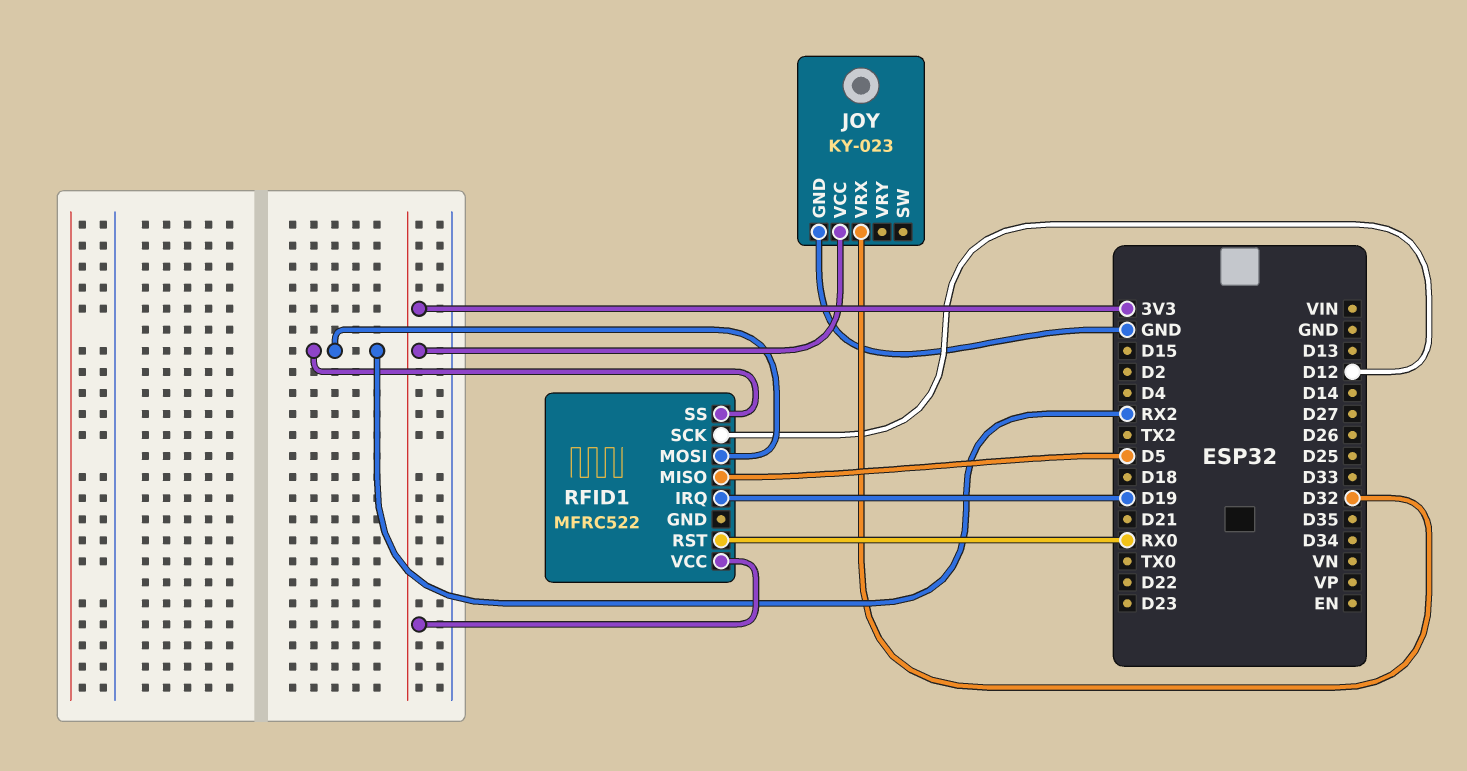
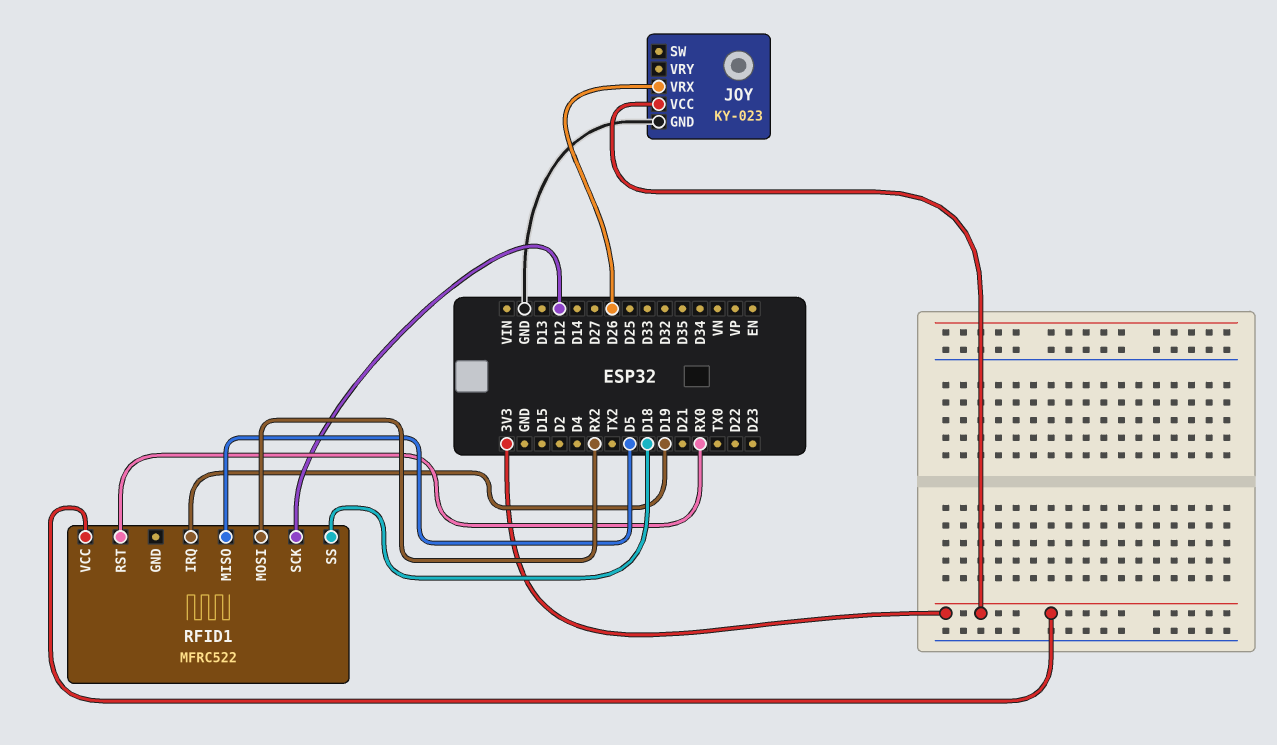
JOY pin VRX: D32 -> D26
RFID1 pin SS: RX2 -> D18

